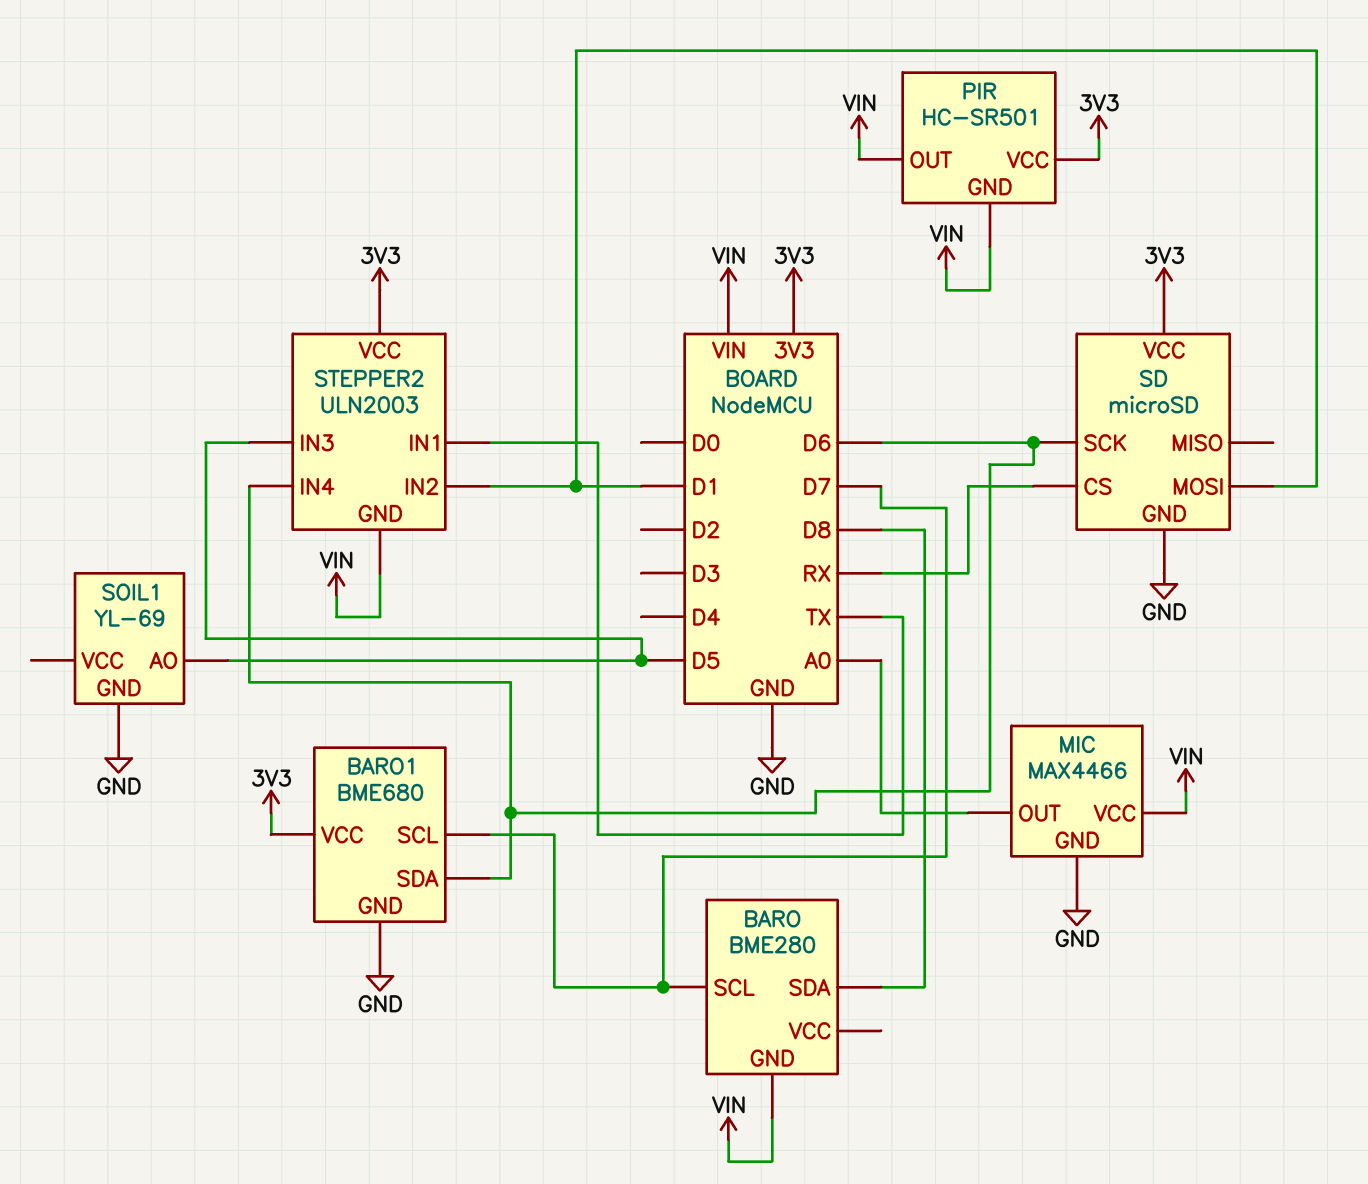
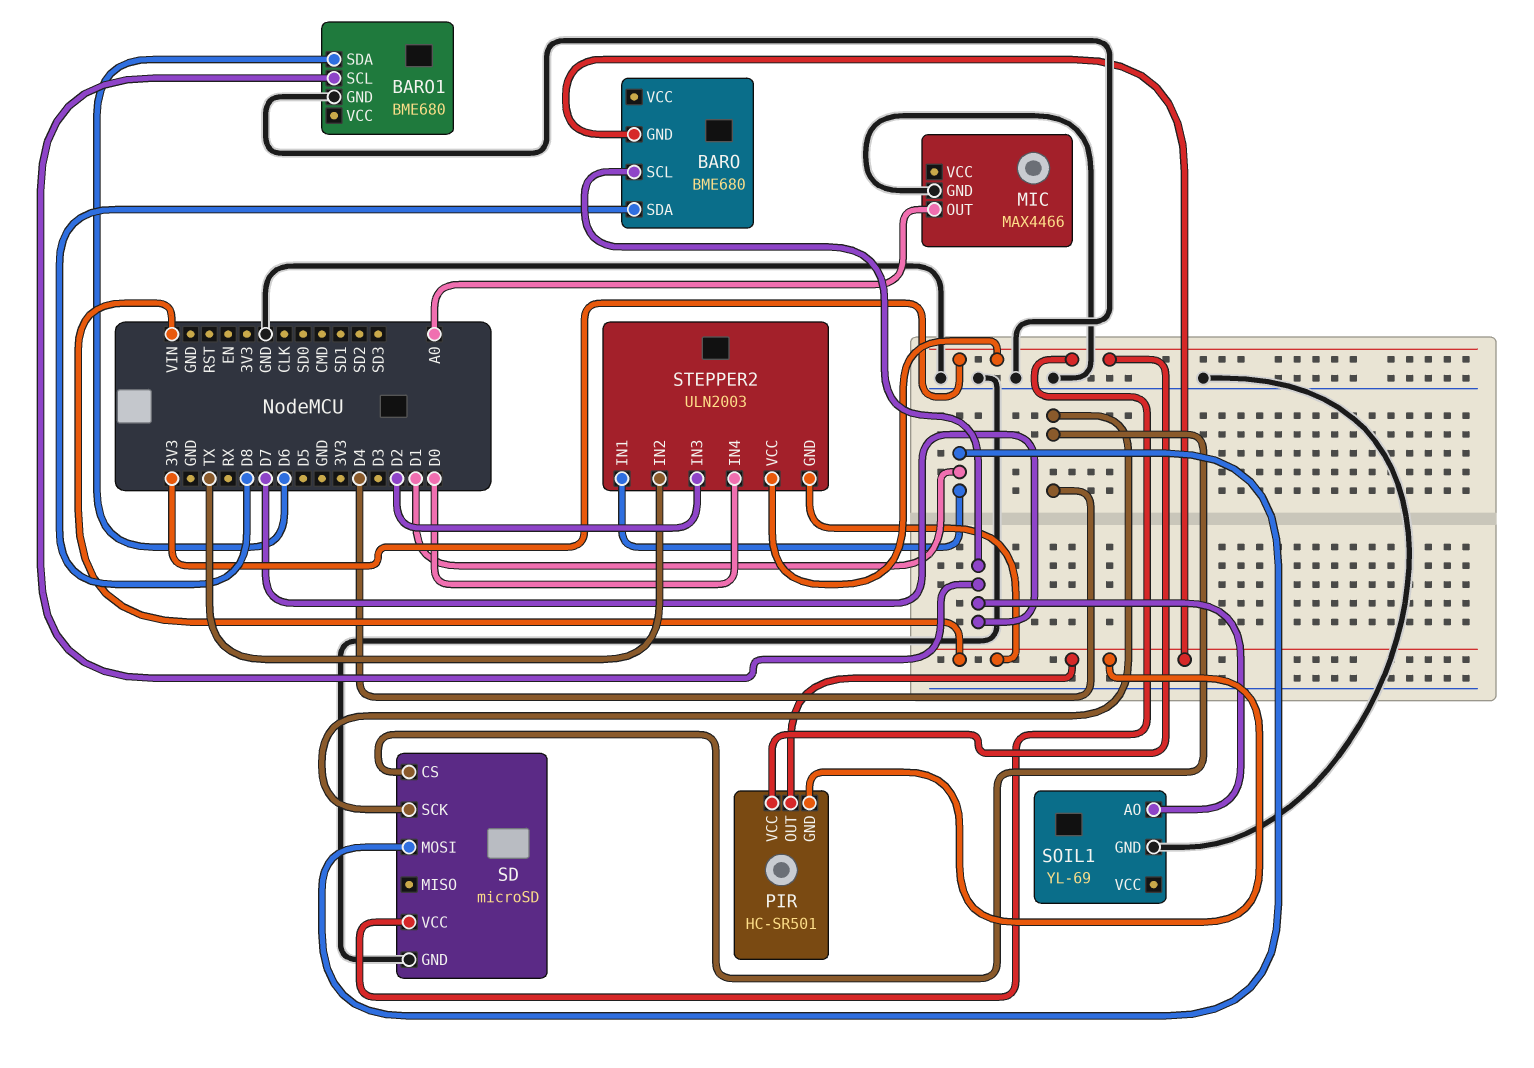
BARO: BME280 -> BME680
BARO1 pin VCC: 3V3 -> none
MIC pin VCC: VIN -> none
SD pin CS: RX -> D4
SD pin SCK: D6 -> D4
SOIL1 pin AO: D5 -> D7
STEPPER2 pin IN1: TX -> D1
STEPPER2 pin IN2: D1 -> TX
STEPPER2 pin IN3: D5 -> D2
STEPPER2 pin IN4: D6 -> D0

